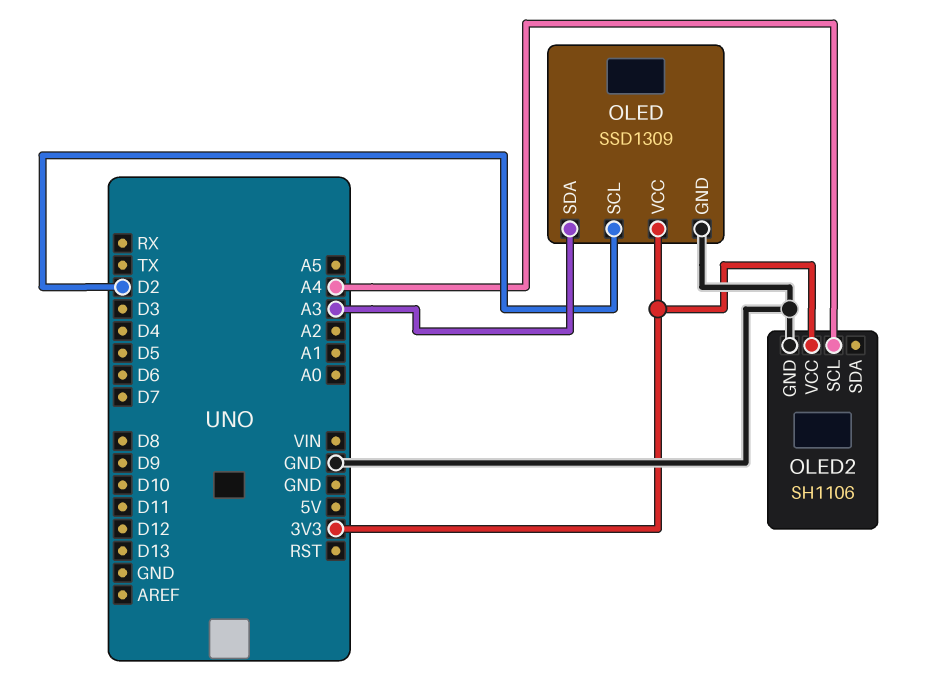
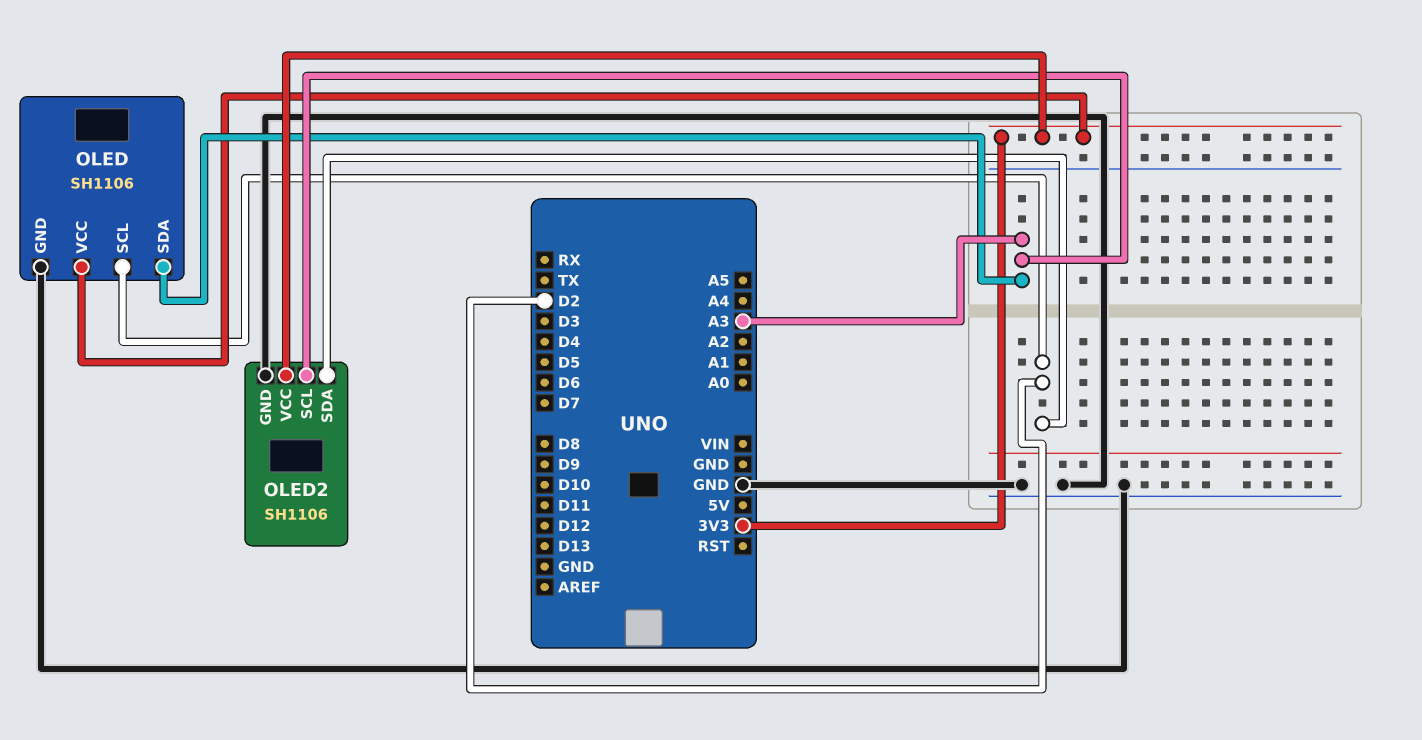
OLED: SSD1309 -> SH1106
OLED2 pin SCL: A4 -> A3
OLED2 pin SDA: none -> D2

